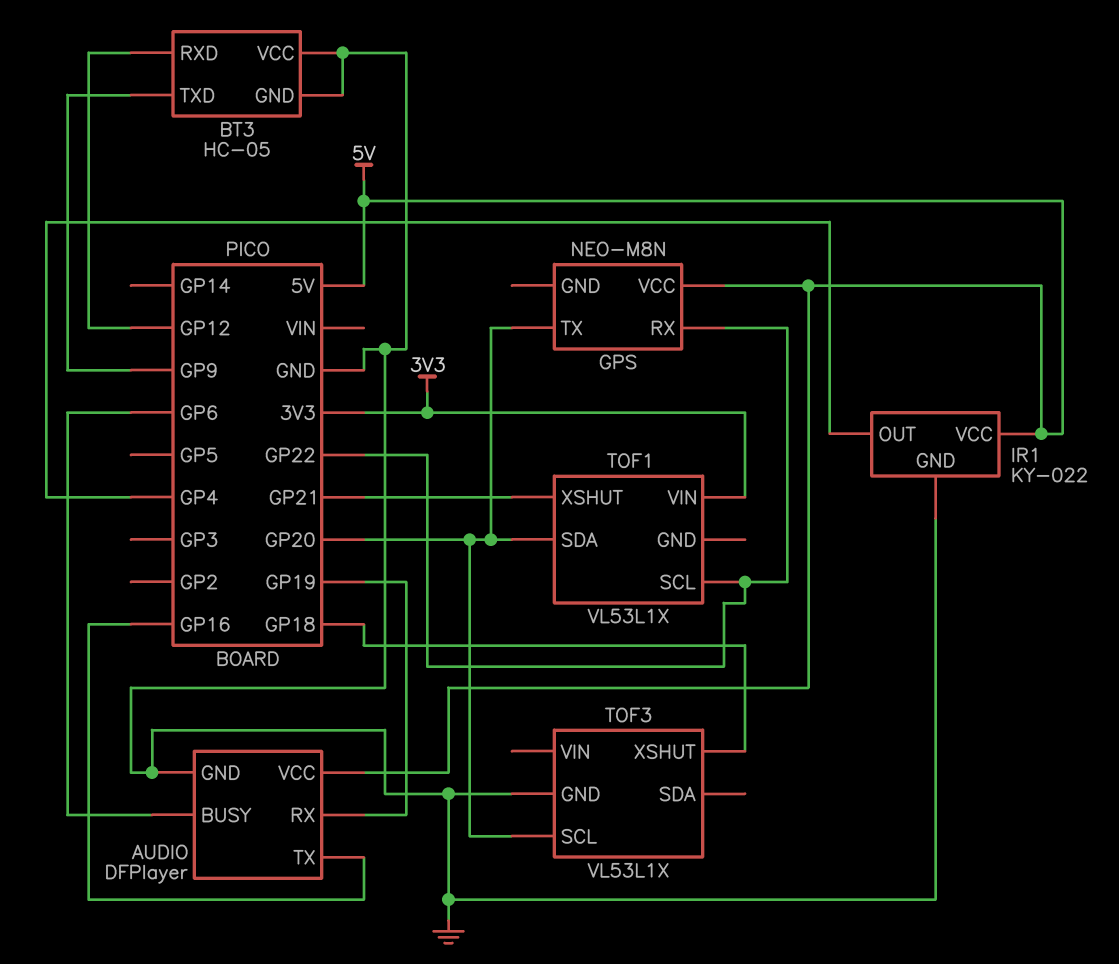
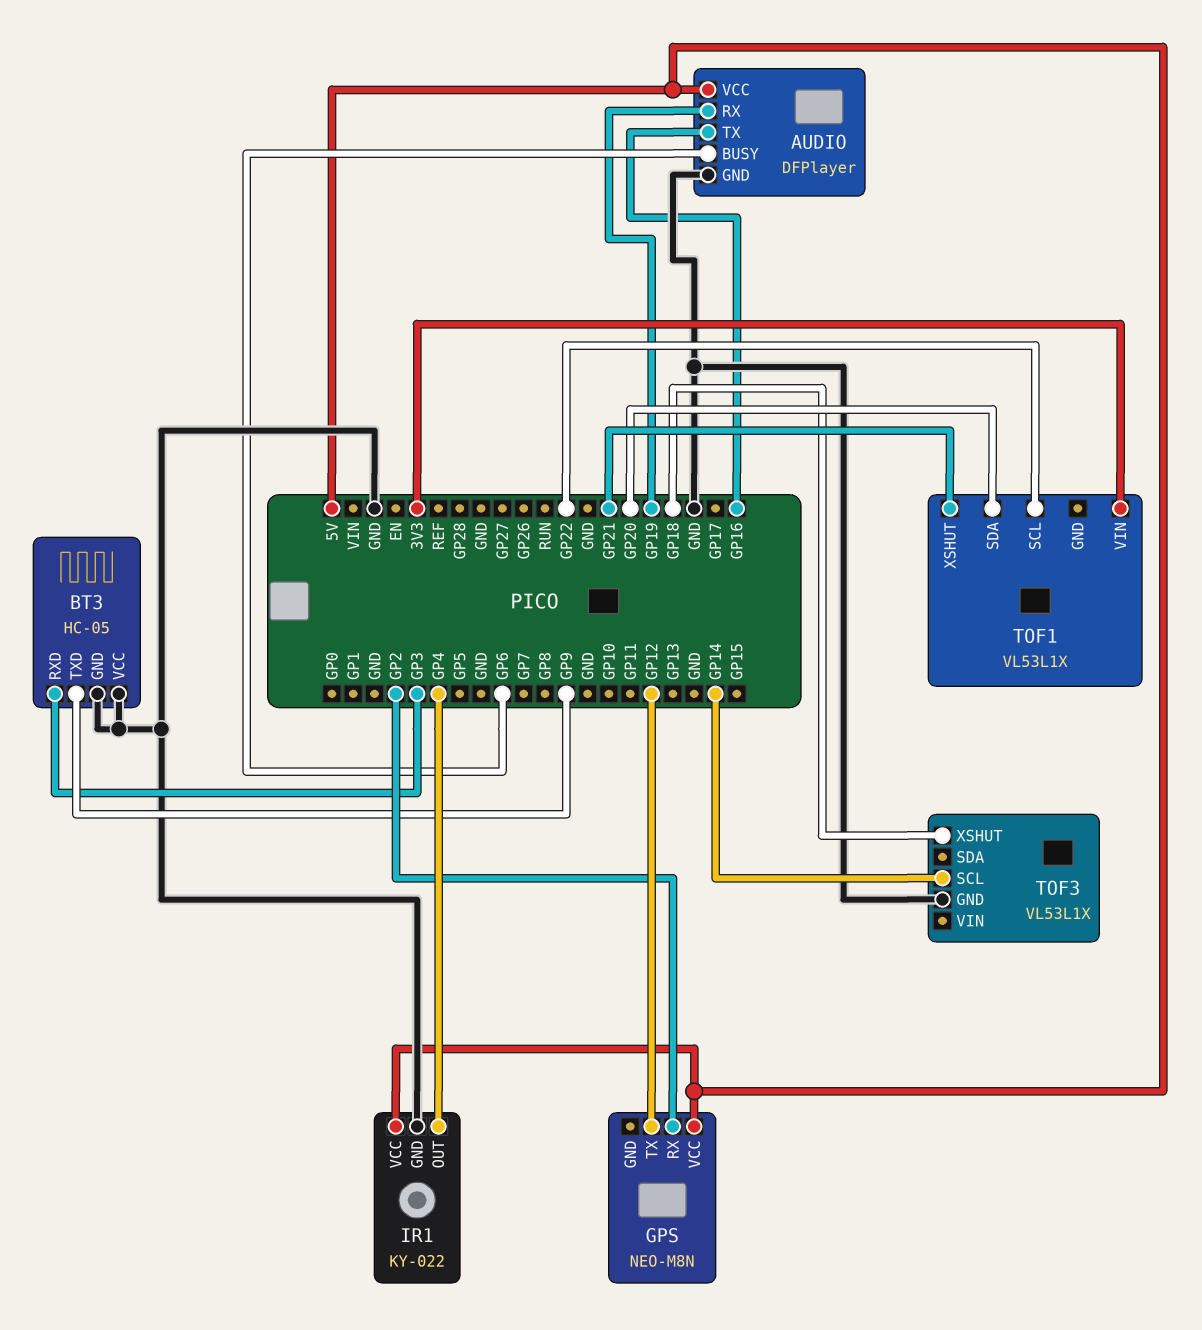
BT3 pin RXD: GP12 -> GP3
GPS pin RX: GP22 -> GP2
GPS pin TX: GP20 -> GP12
TOF3 pin SCL: GP20 -> GP14

